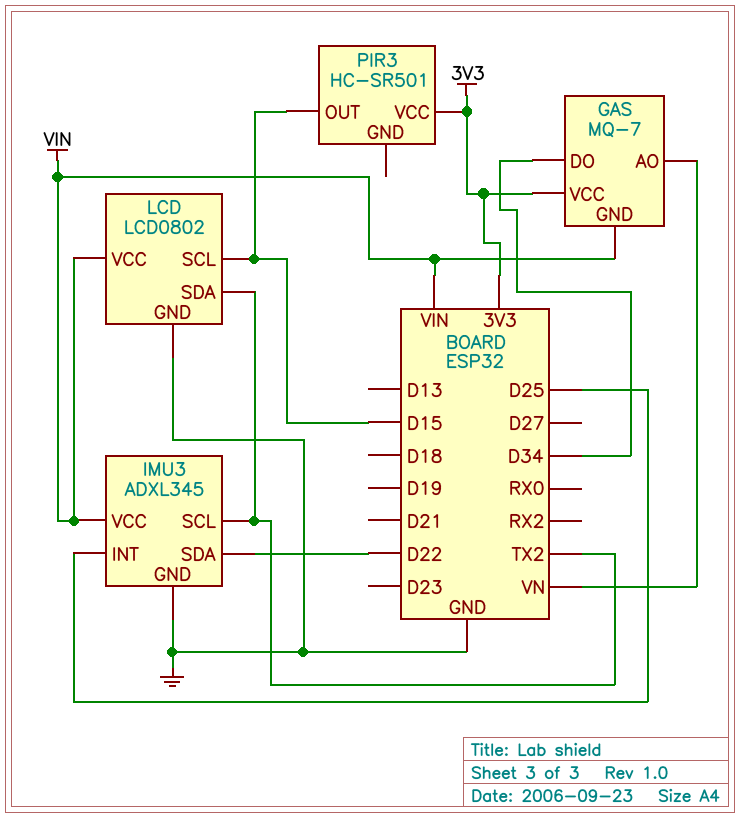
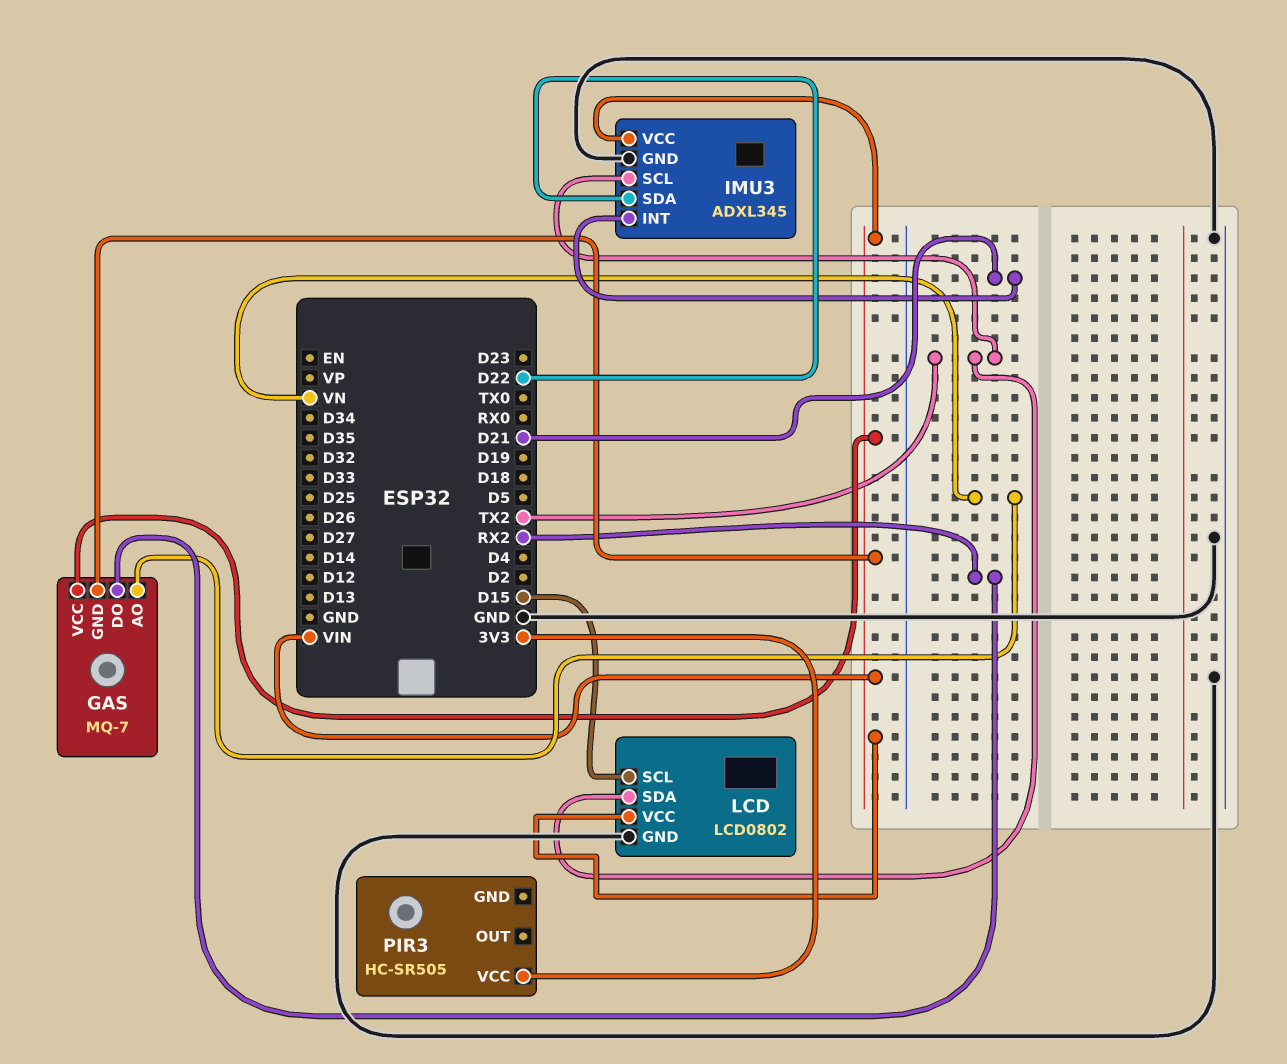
GAS pin DO: D34 -> RX2
GAS pin VCC: 3V3 -> VIN
IMU3 pin INT: D25 -> D21
PIR3: HC-SR501 -> HC-SR505
PIR3 pin OUT: D15 -> none

